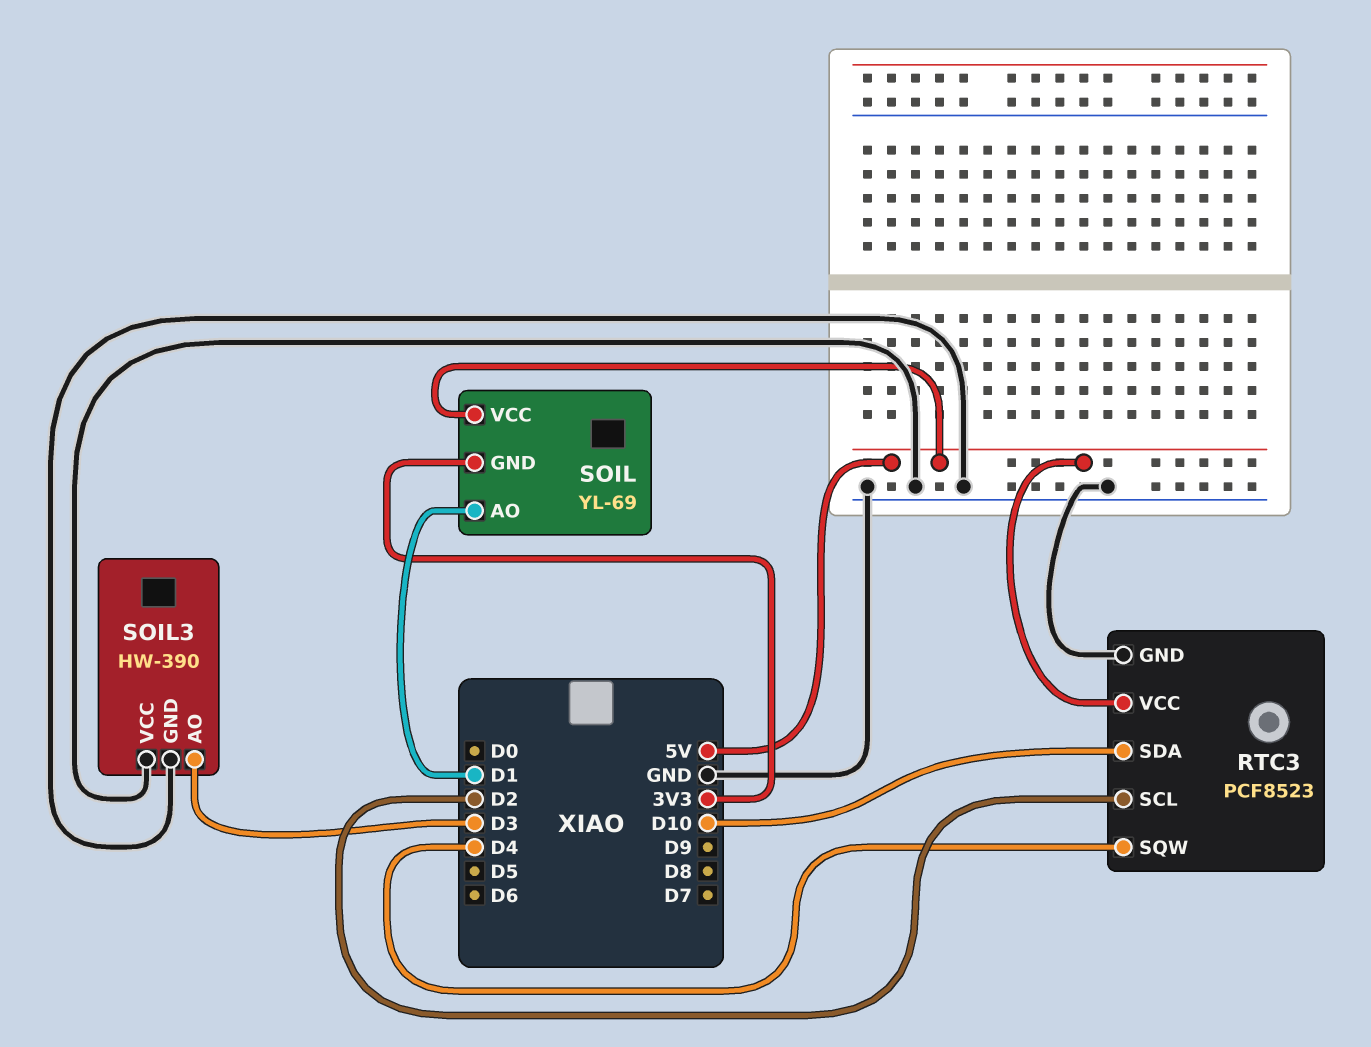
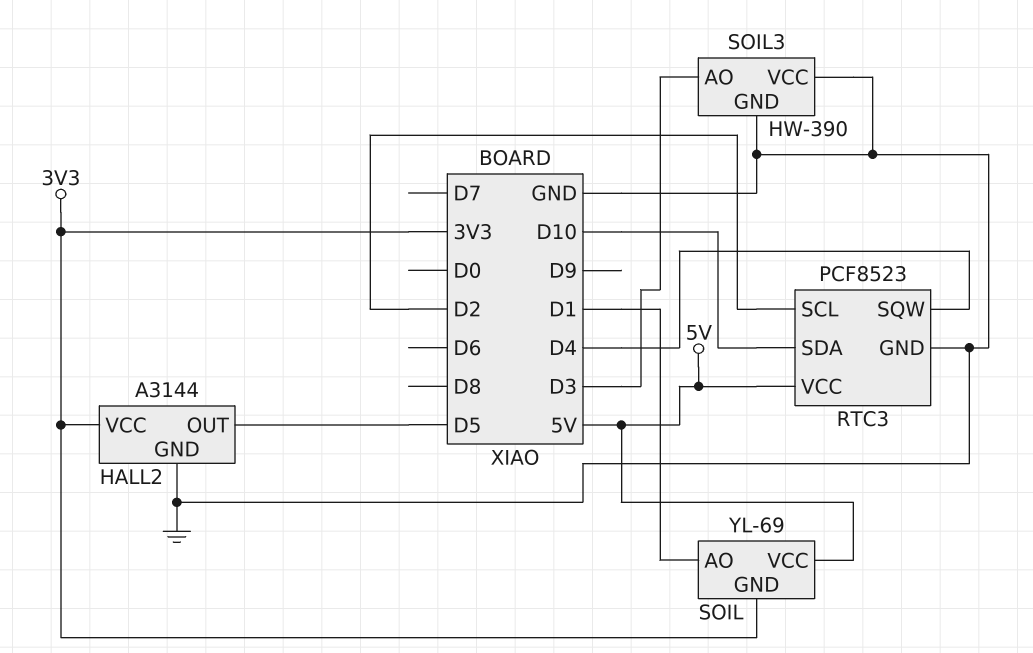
HALL2: none -> A3144
HALL2 pin GND: none -> GND
HALL2 pin OUT: none -> D5
HALL2 pin VCC: none -> 3V3

